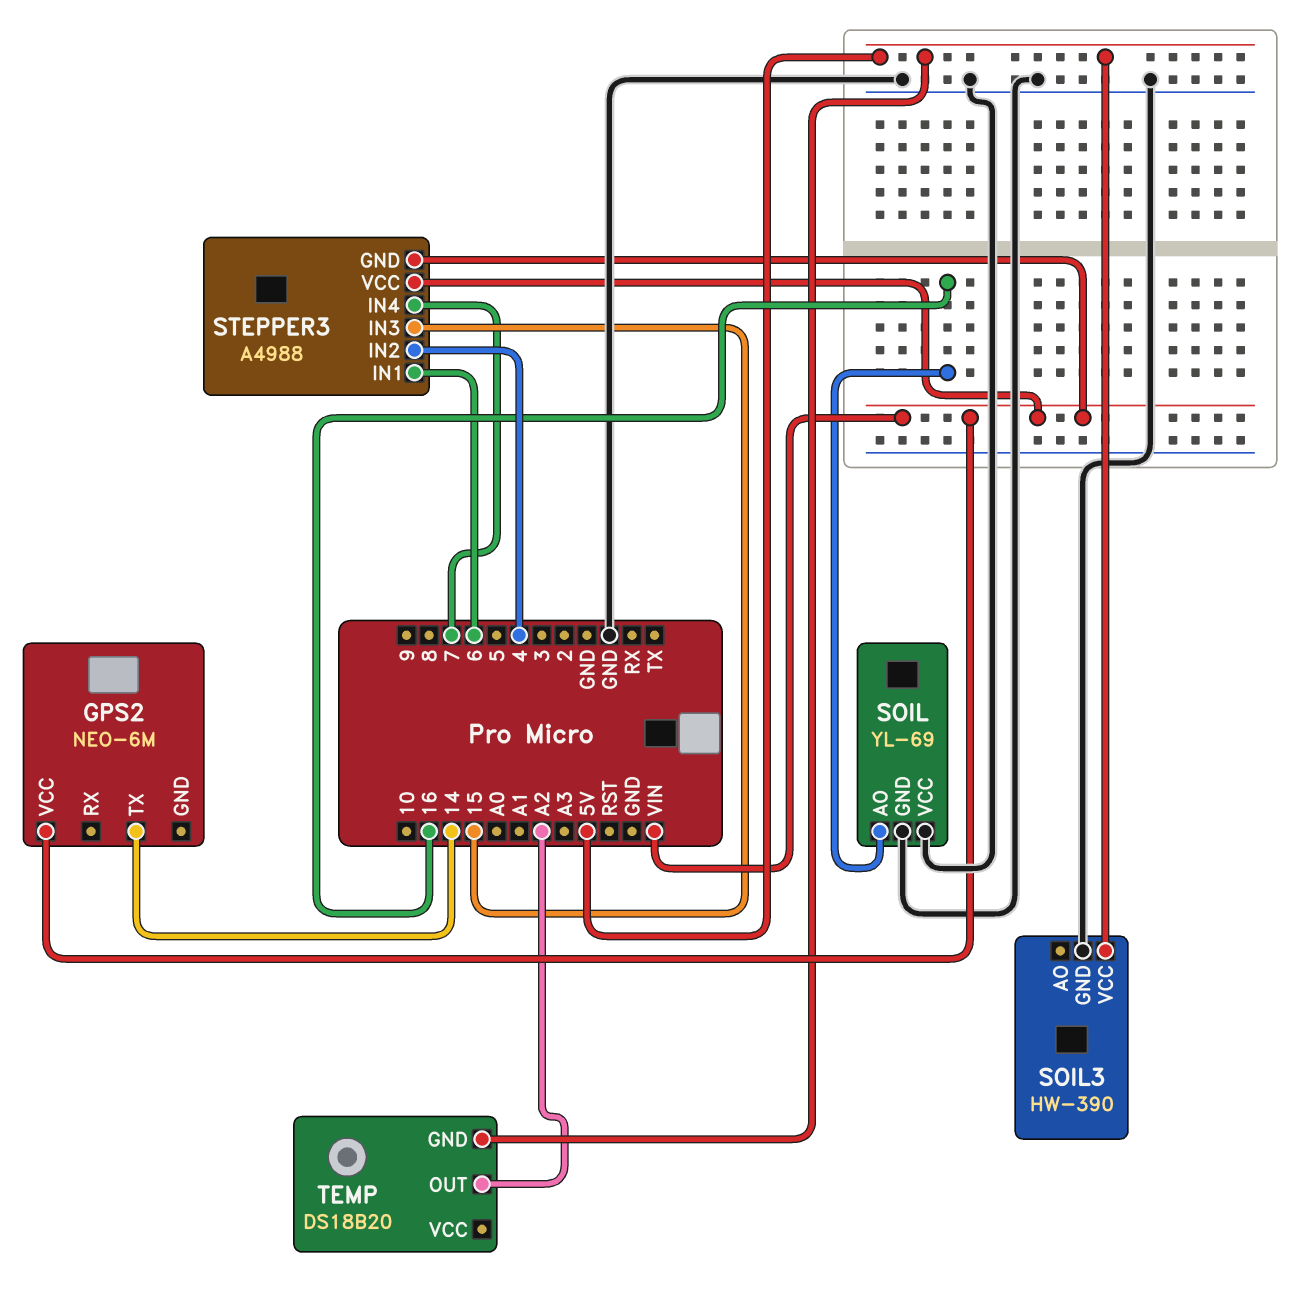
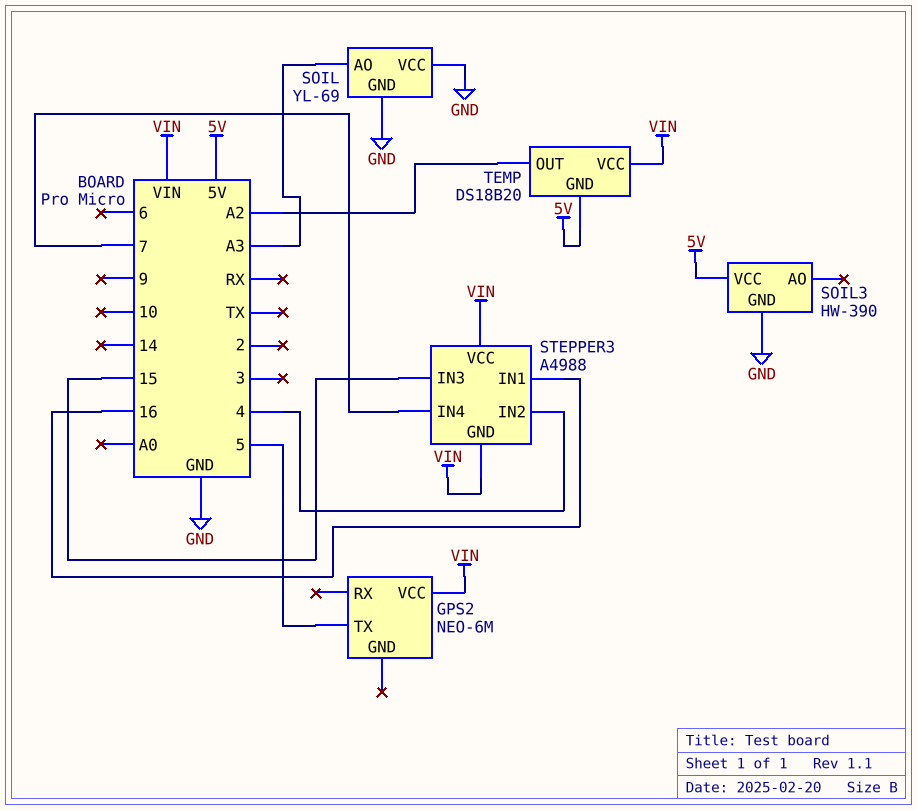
GPS2 pin TX: 14 -> 5
SOIL pin AO: 16 -> A3
STEPPER3 pin IN1: 6 -> 16
TEMP pin VCC: none -> VIN

